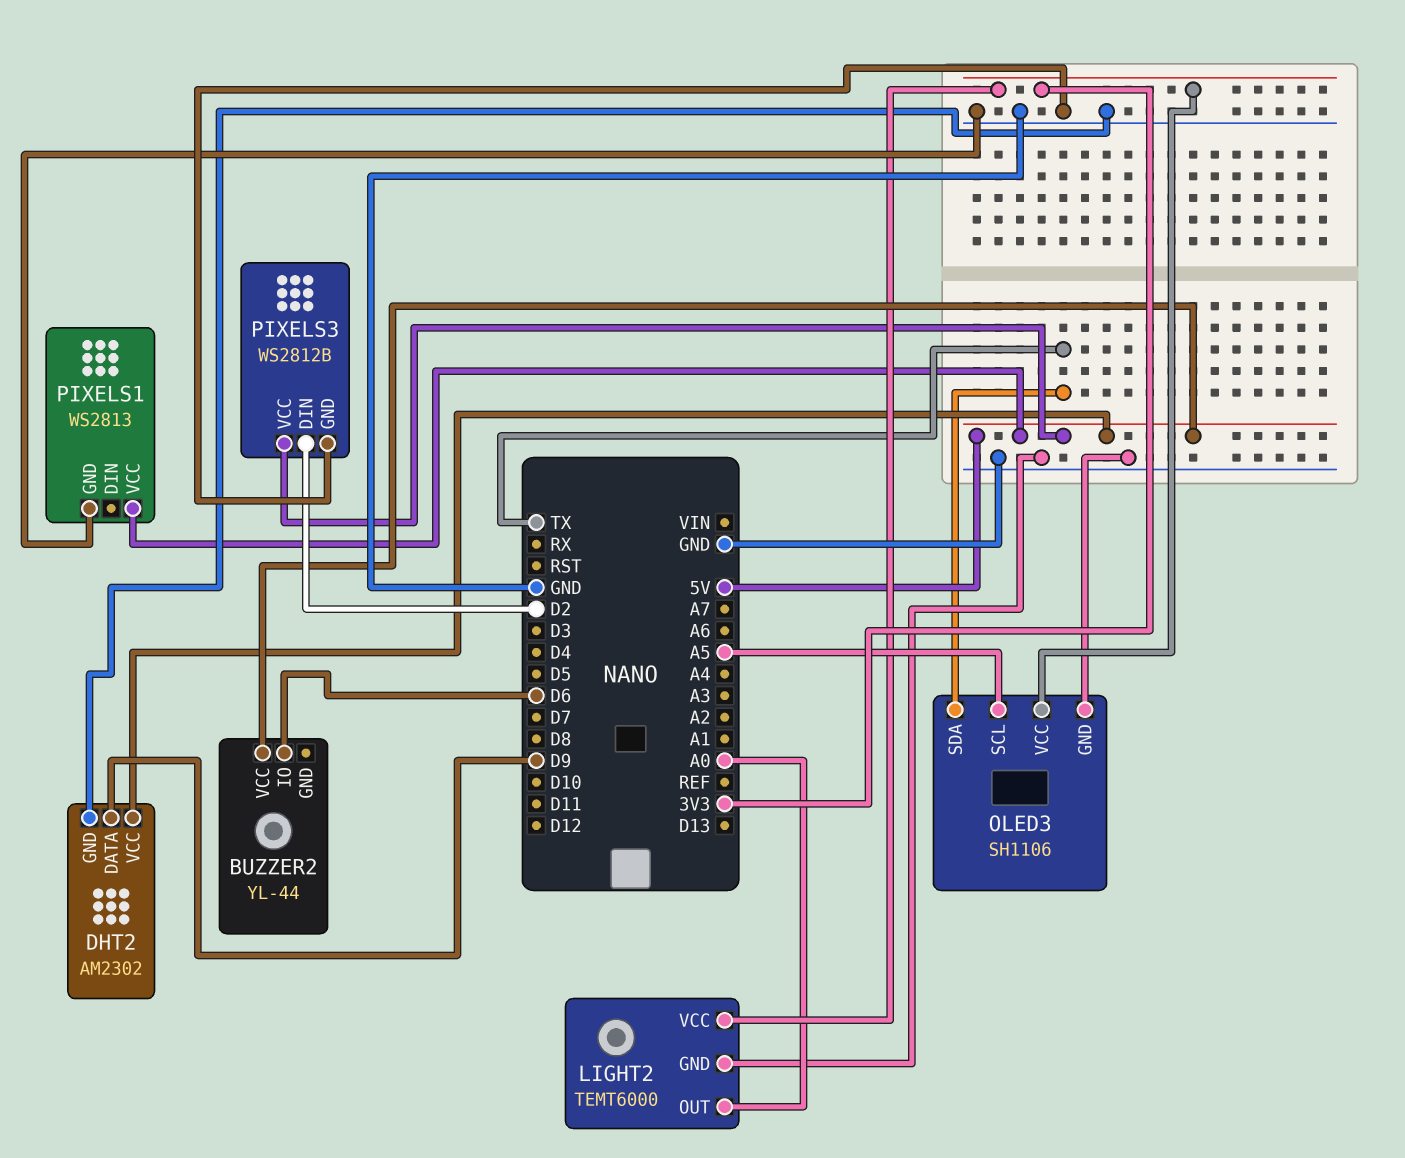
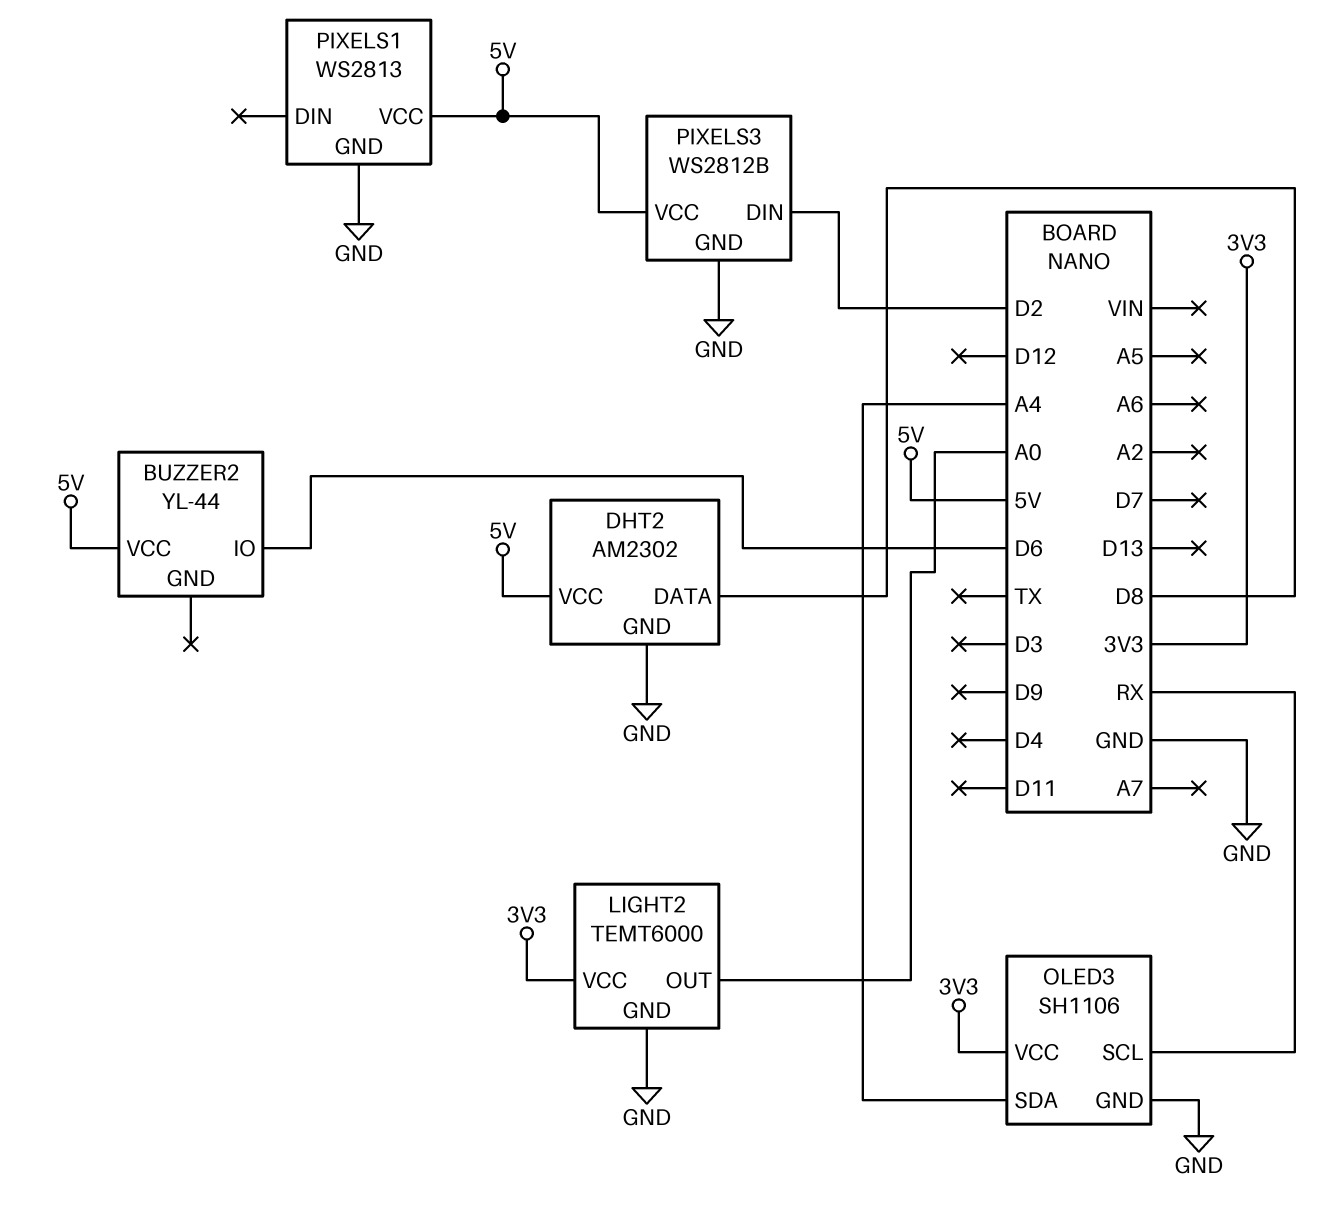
DHT2 pin DATA: D9 -> D8
OLED3 pin SCL: A5 -> RX
OLED3 pin SDA: TX -> A4

